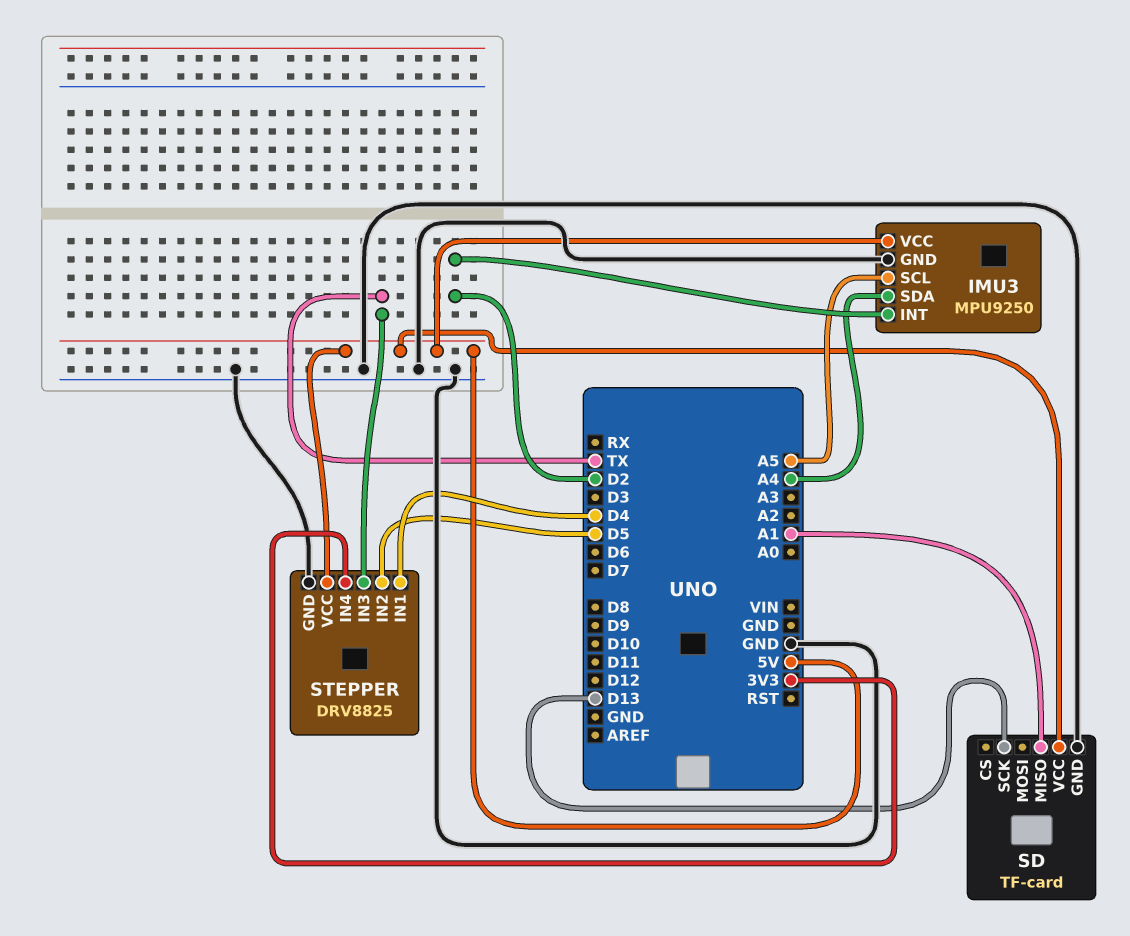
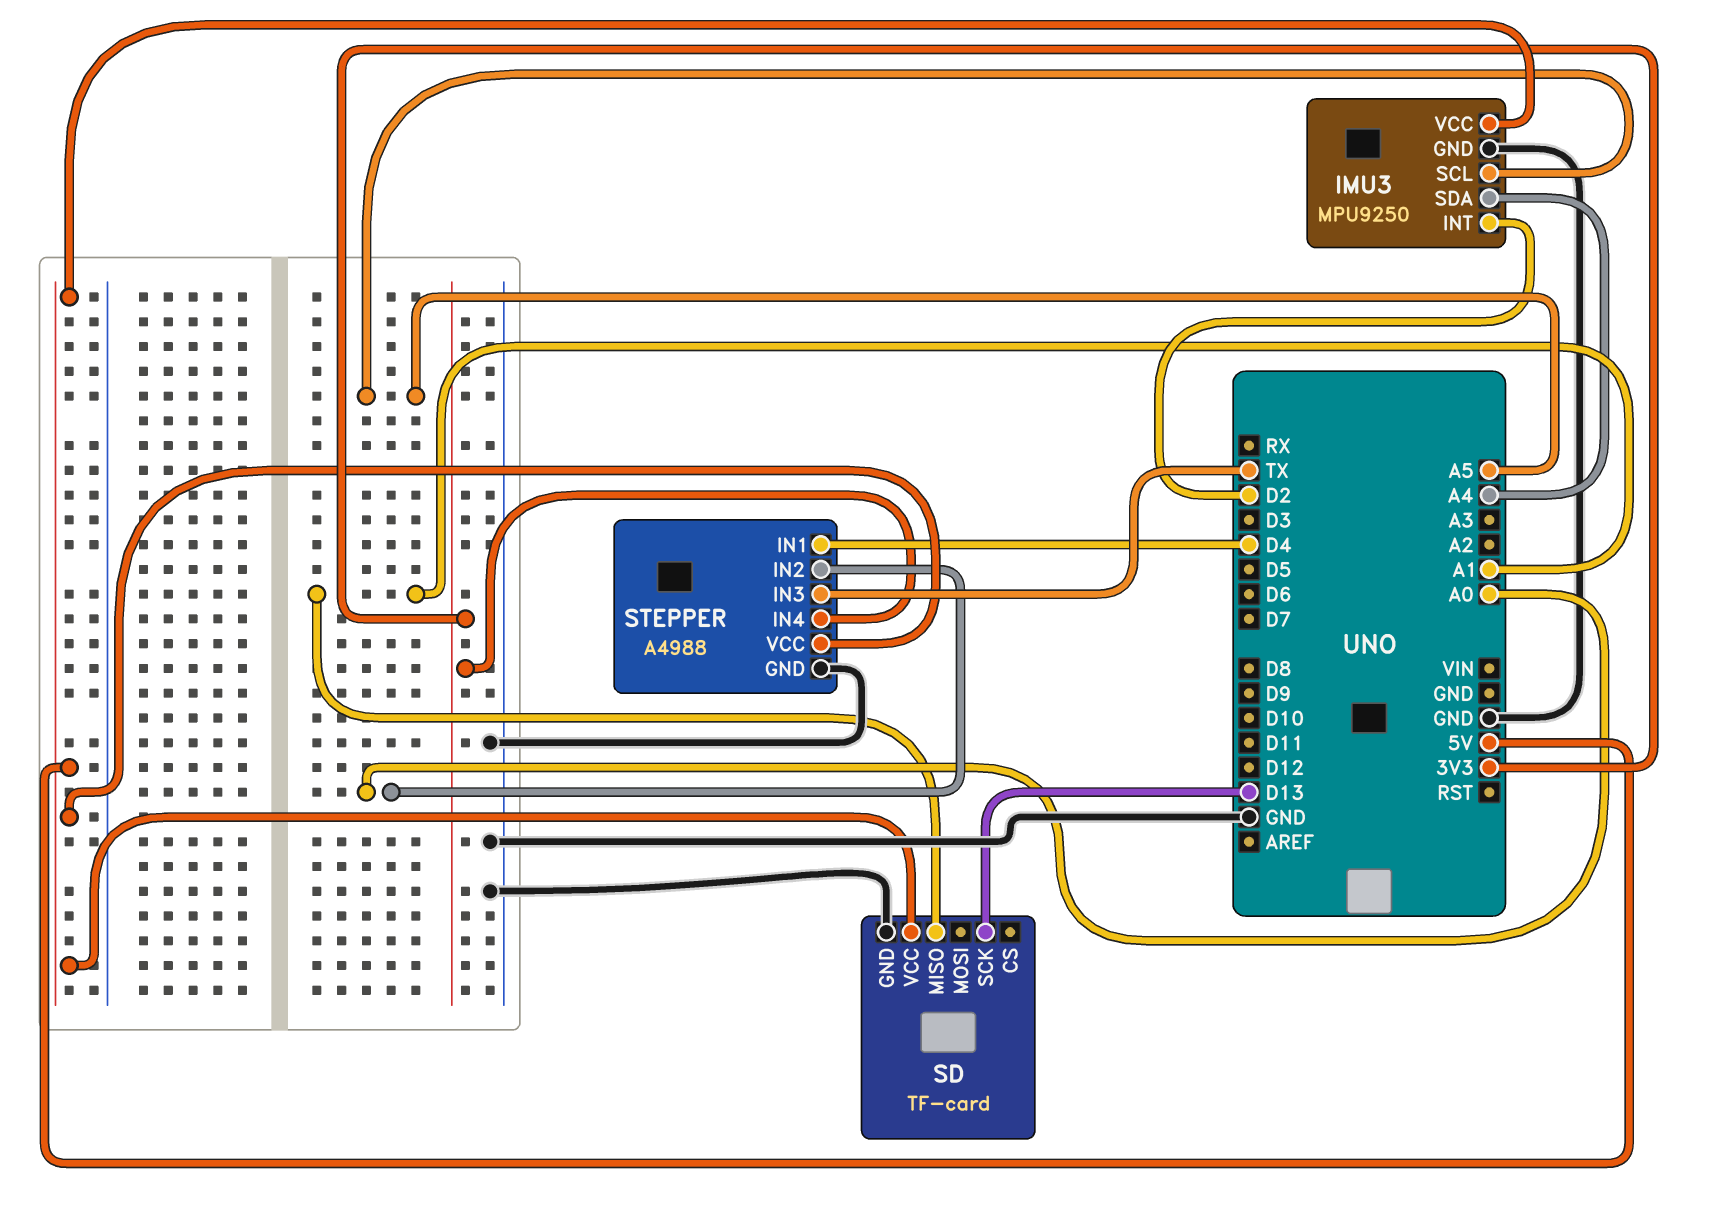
STEPPER: DRV8825 -> A4988
STEPPER pin IN2: D5 -> A0

